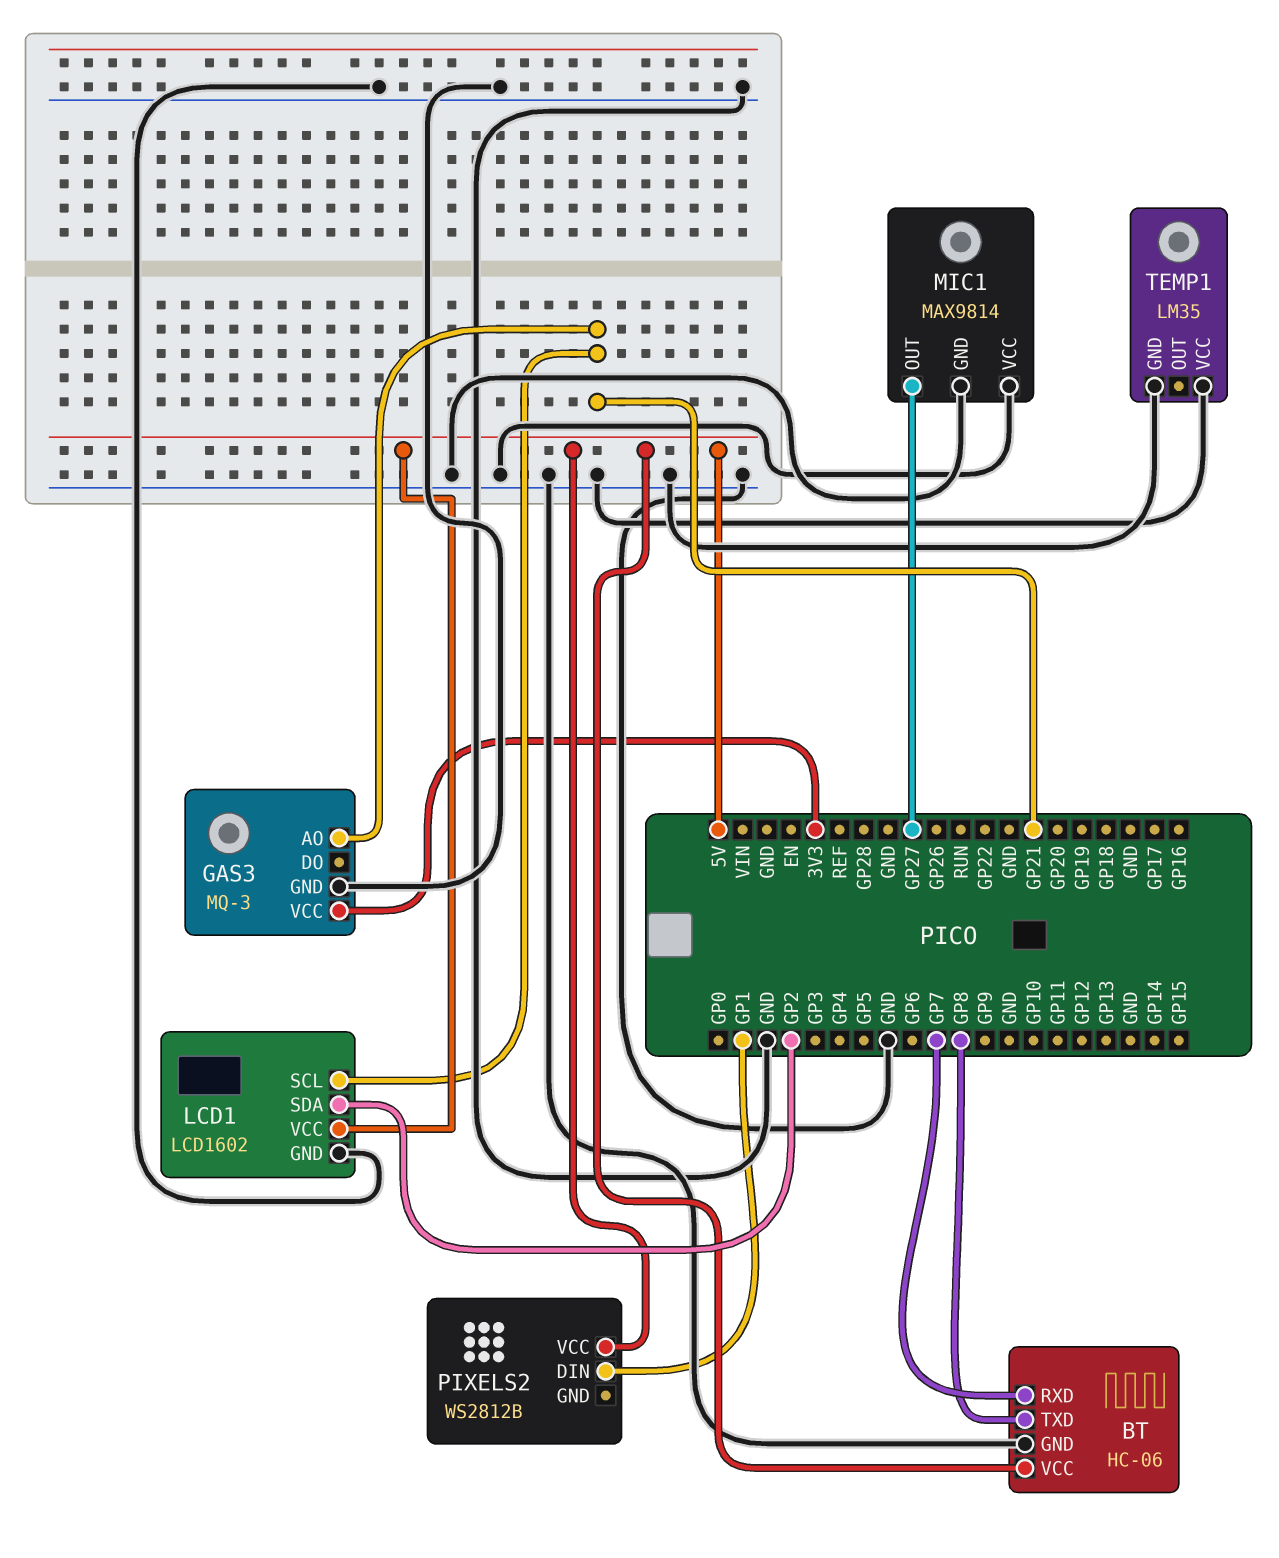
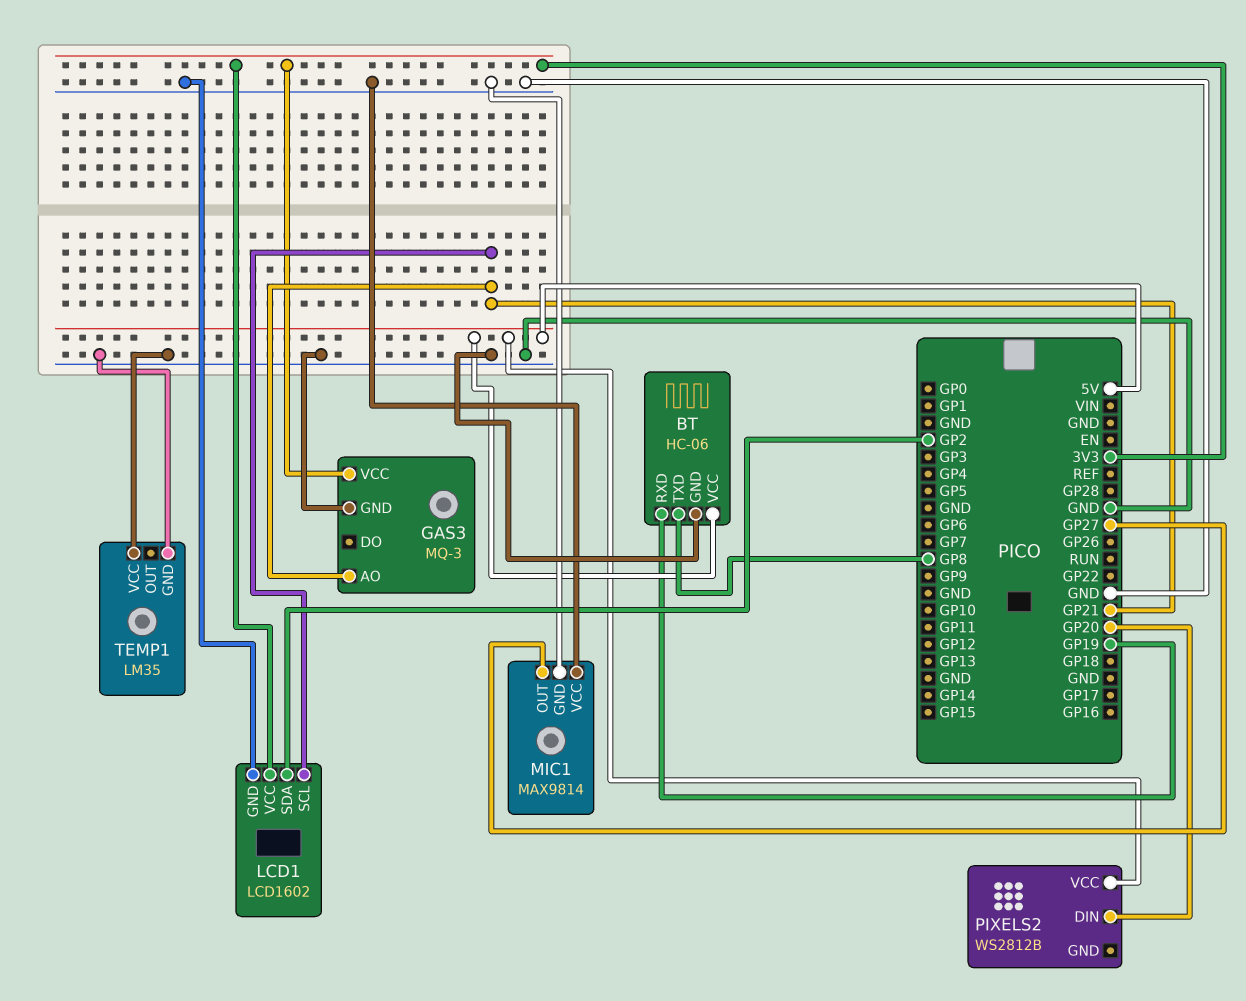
BT pin RXD: GP7 -> GP19
LCD1 pin VCC: 5V -> 3V3
PIXELS2 pin DIN: GP1 -> GP20

